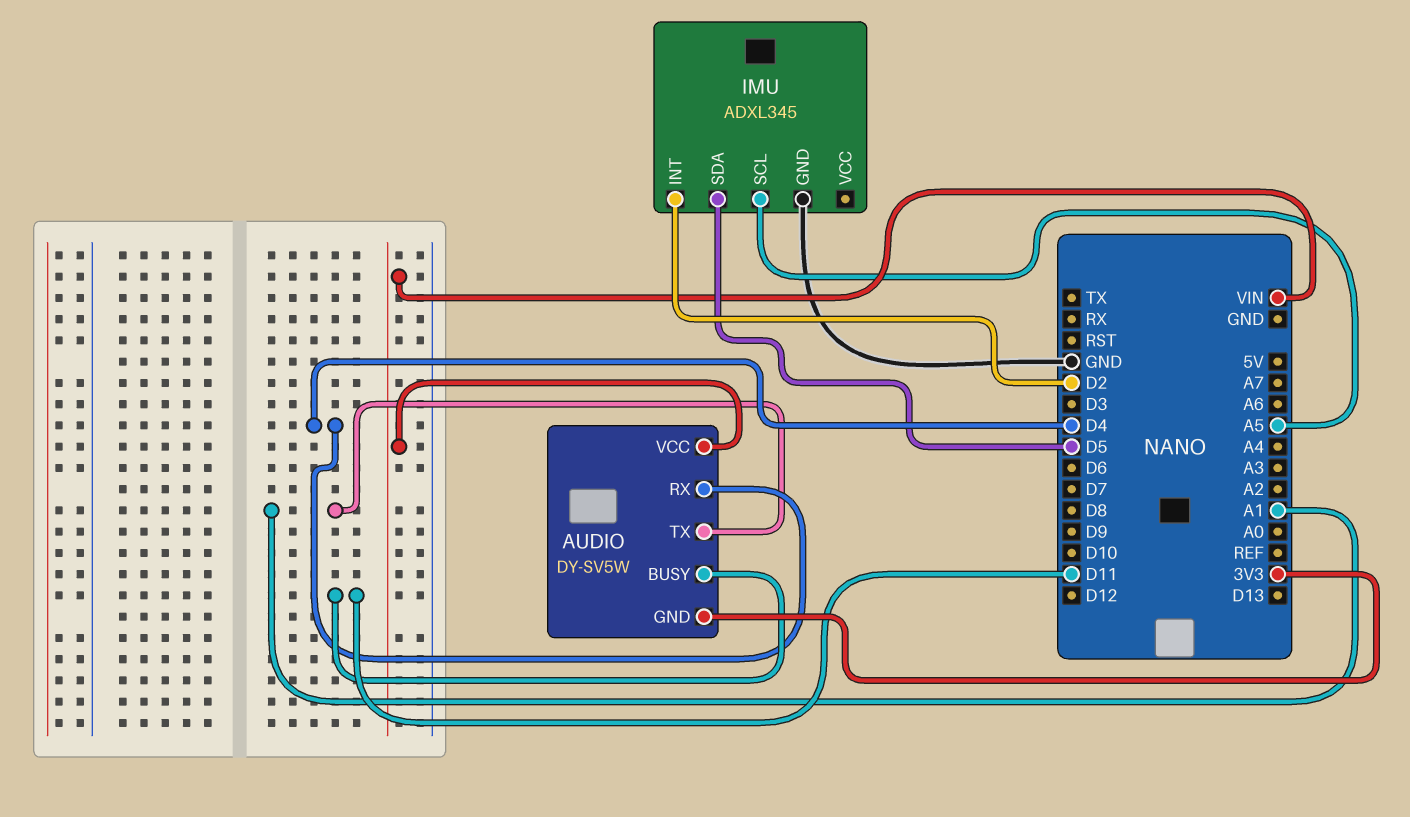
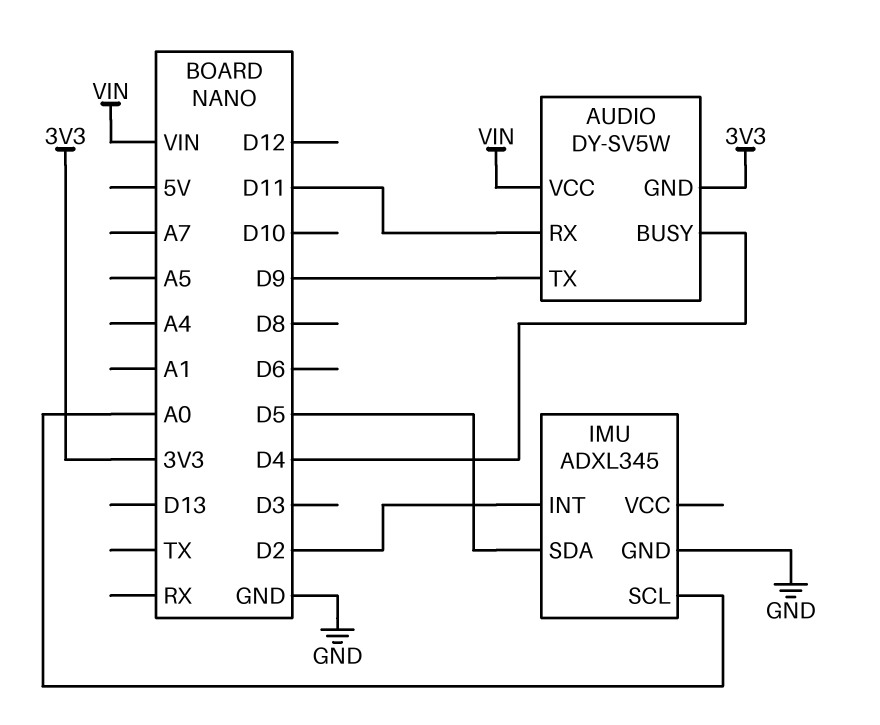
AUDIO pin BUSY: D11 -> D4
AUDIO pin RX: D4 -> D11
AUDIO pin TX: A1 -> D9
IMU pin SCL: A5 -> A0

